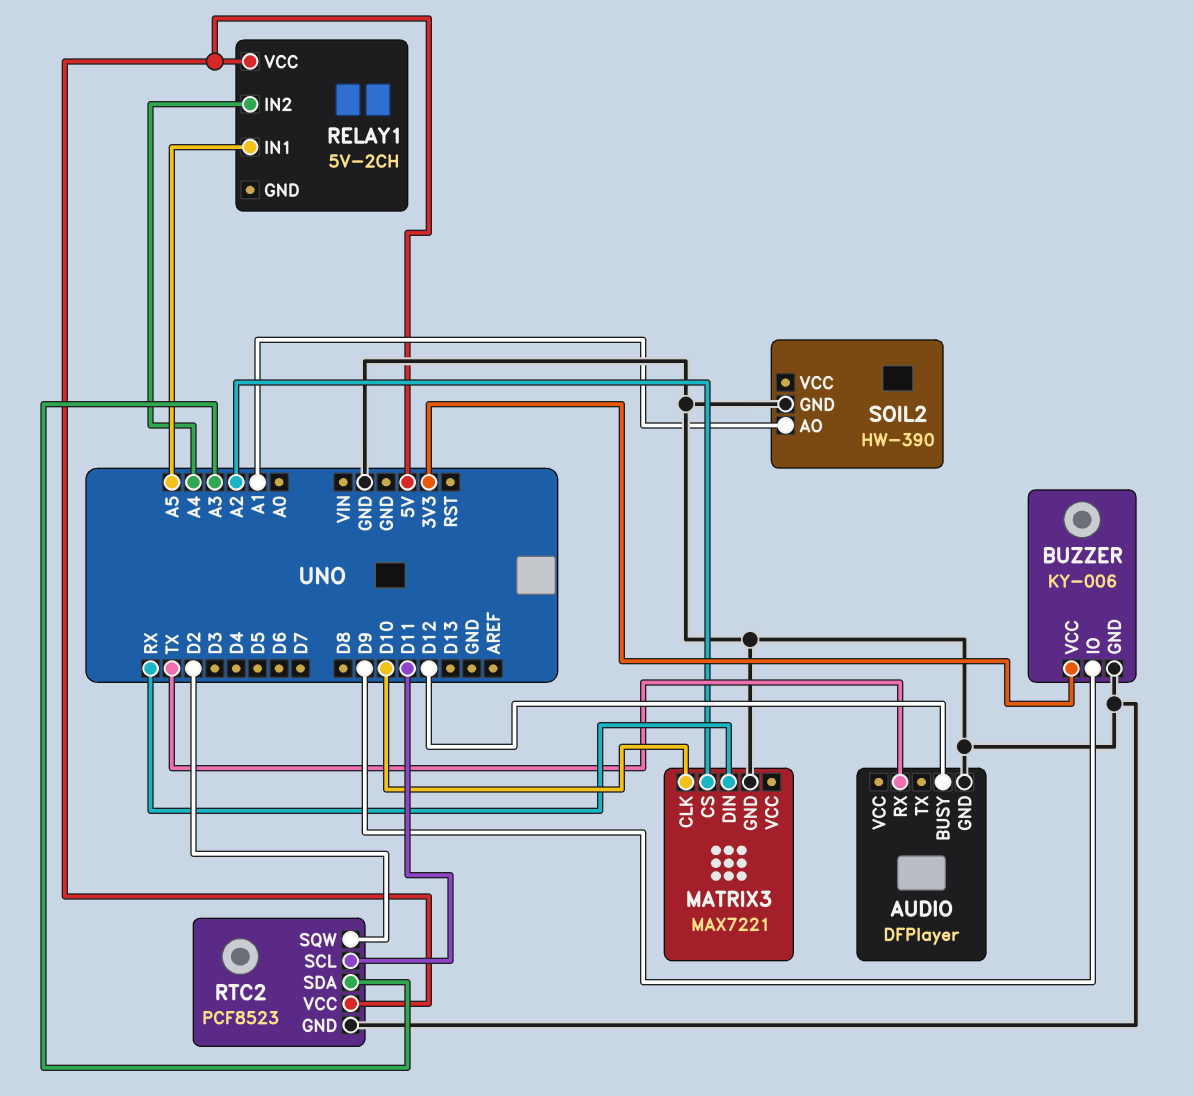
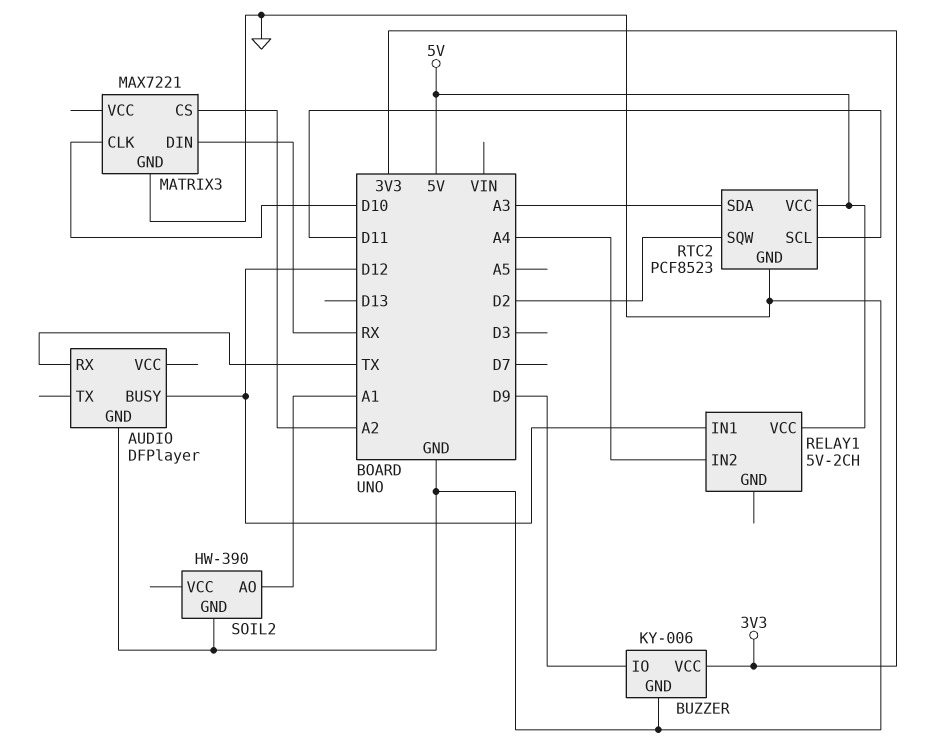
RELAY1 pin IN1: A5 -> D12

